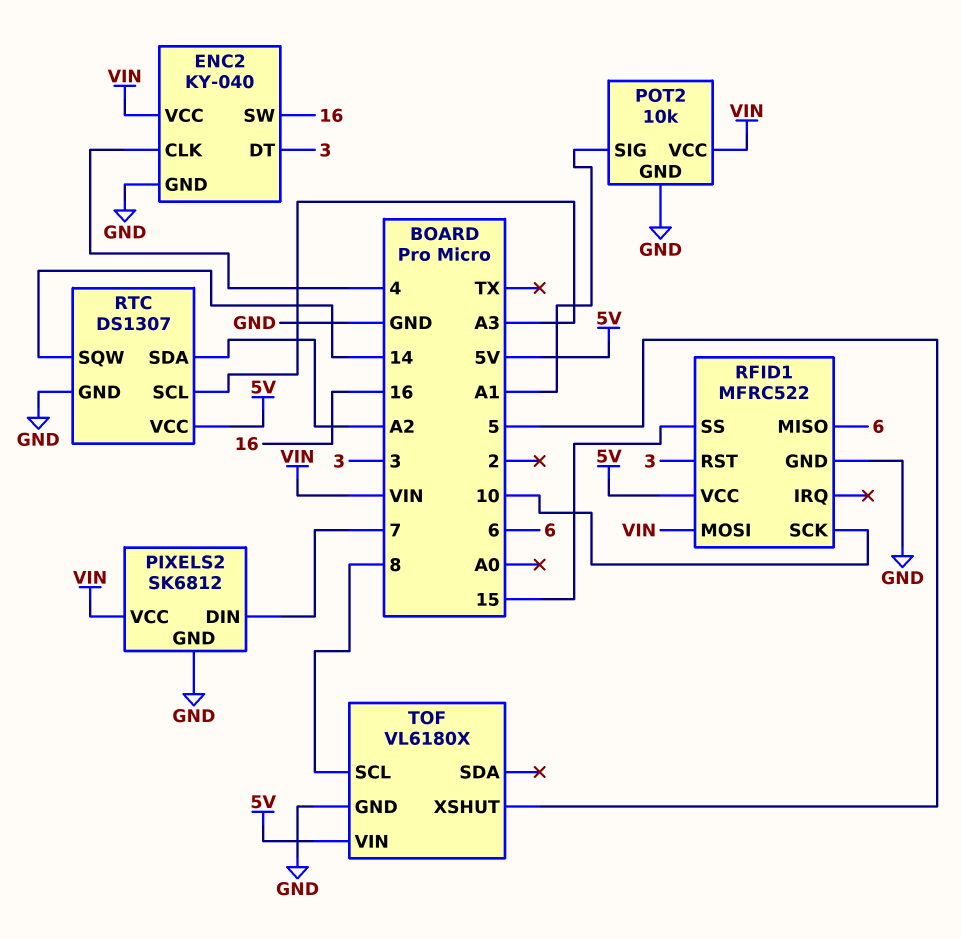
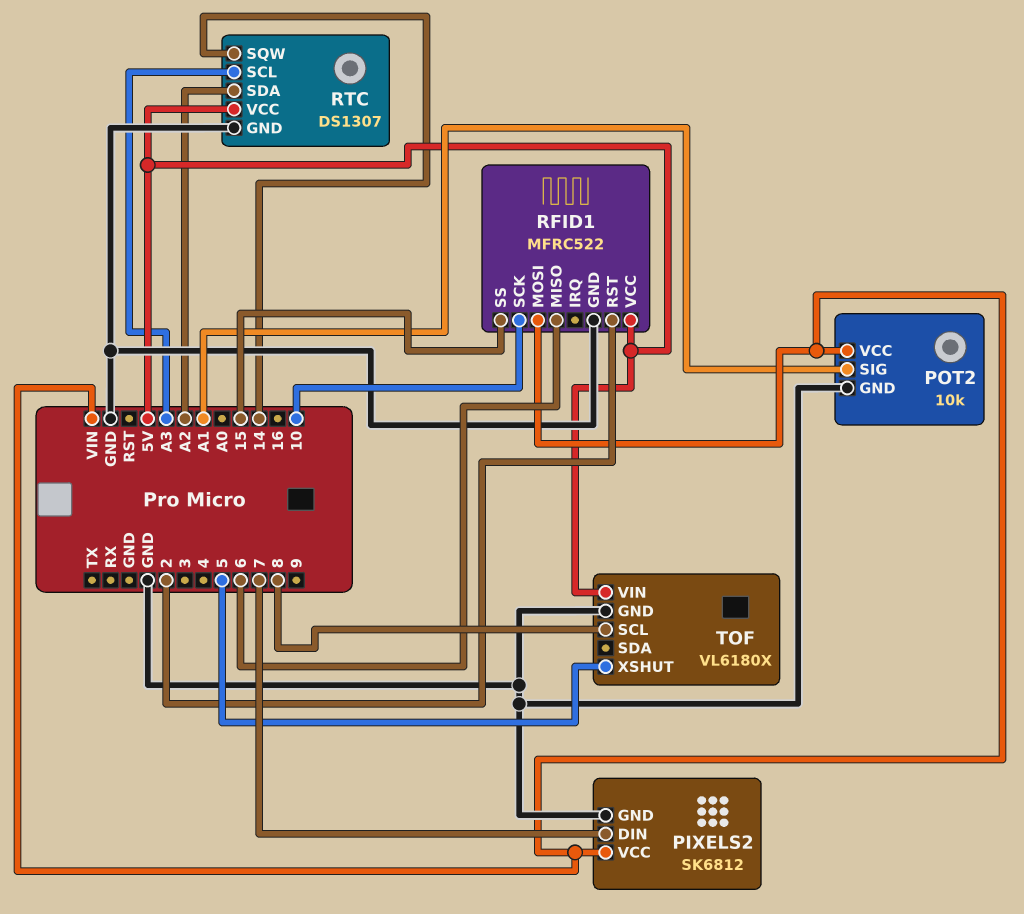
ENC2: KY-040 -> none
ENC2 pin CLK: 4 -> none
ENC2 pin DT: 3 -> none
ENC2 pin GND: GND -> none
ENC2 pin SW: 16 -> none
ENC2 pin VCC: VIN -> none
RFID1 pin RST: 3 -> 2

